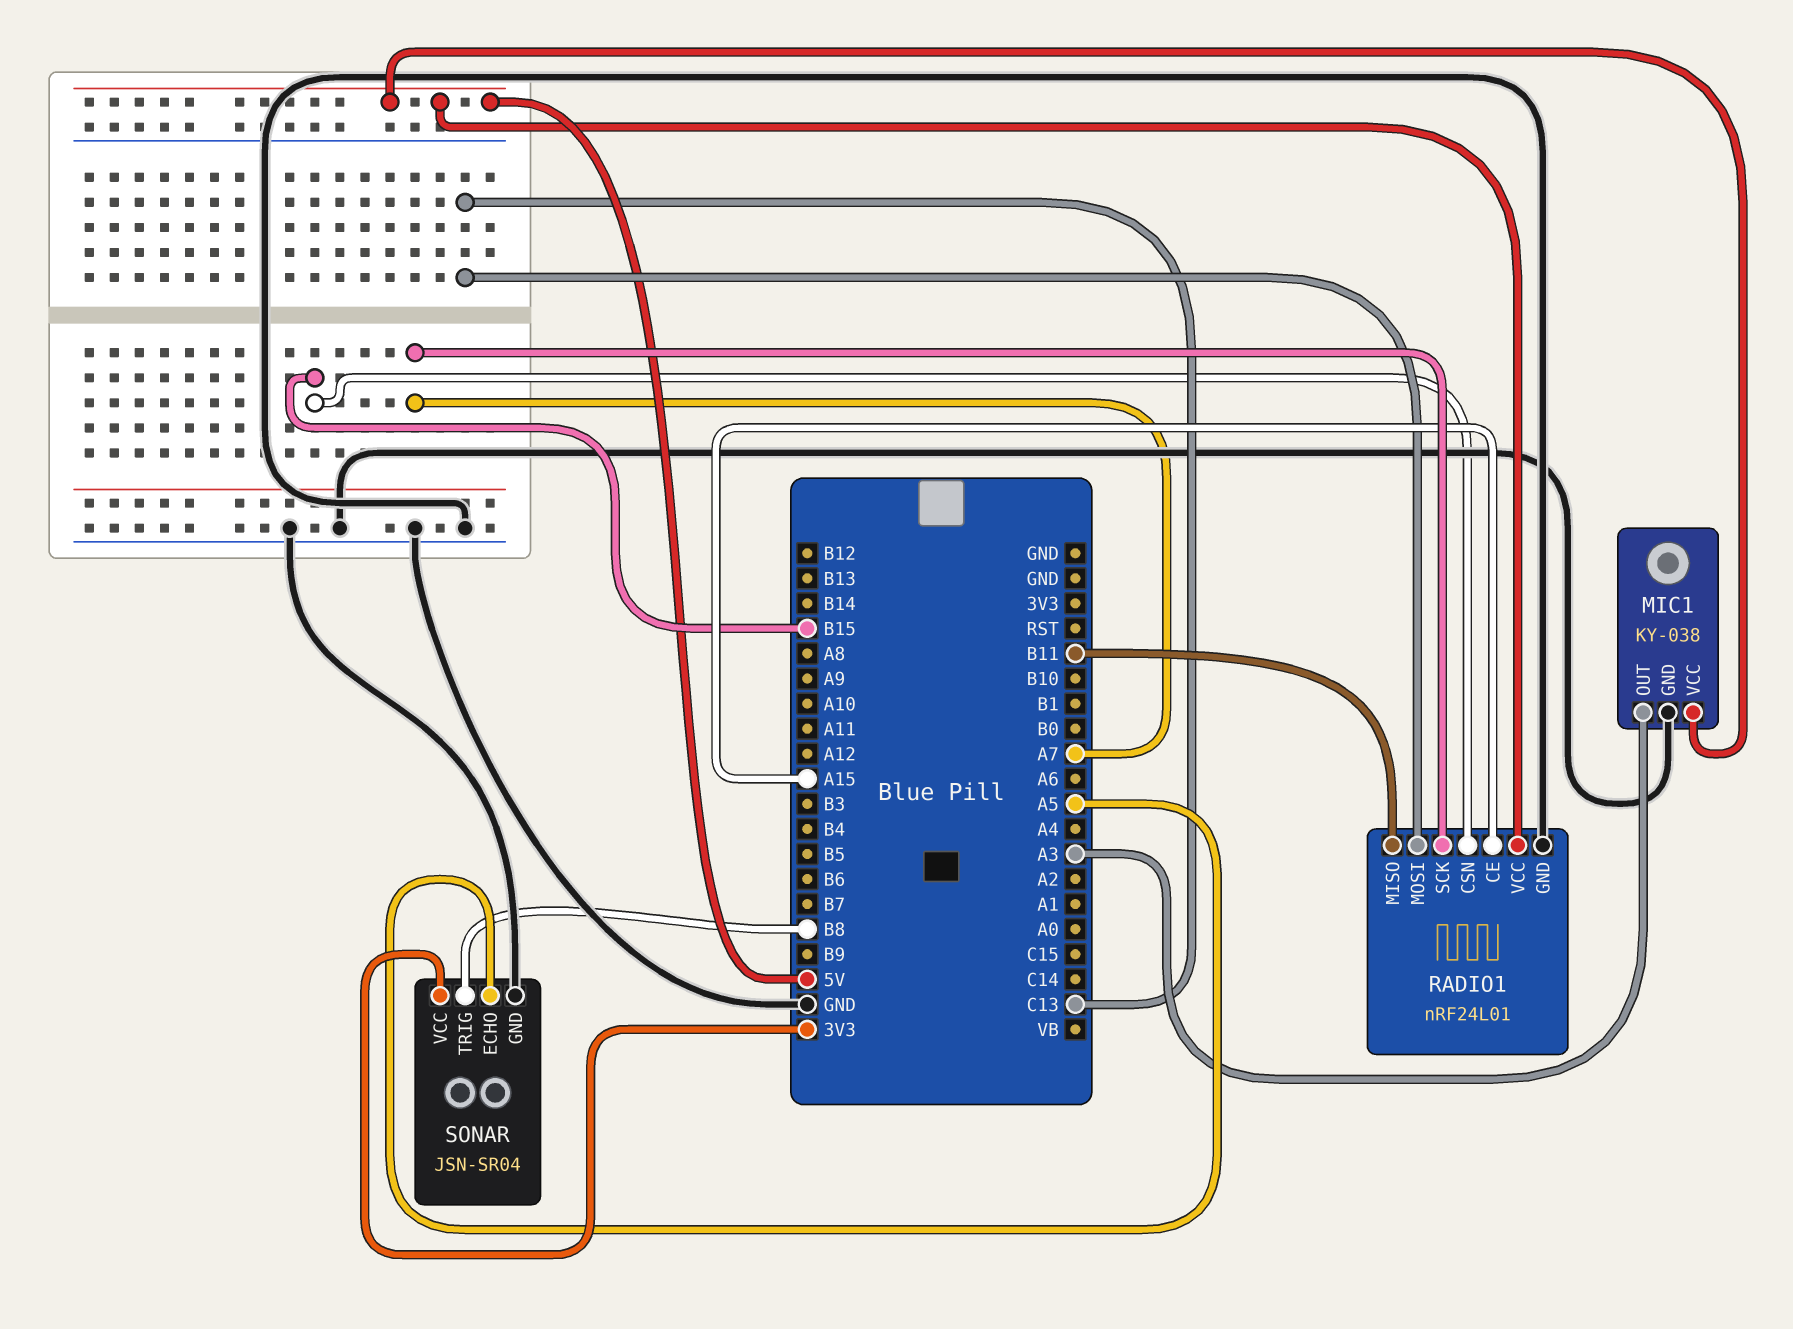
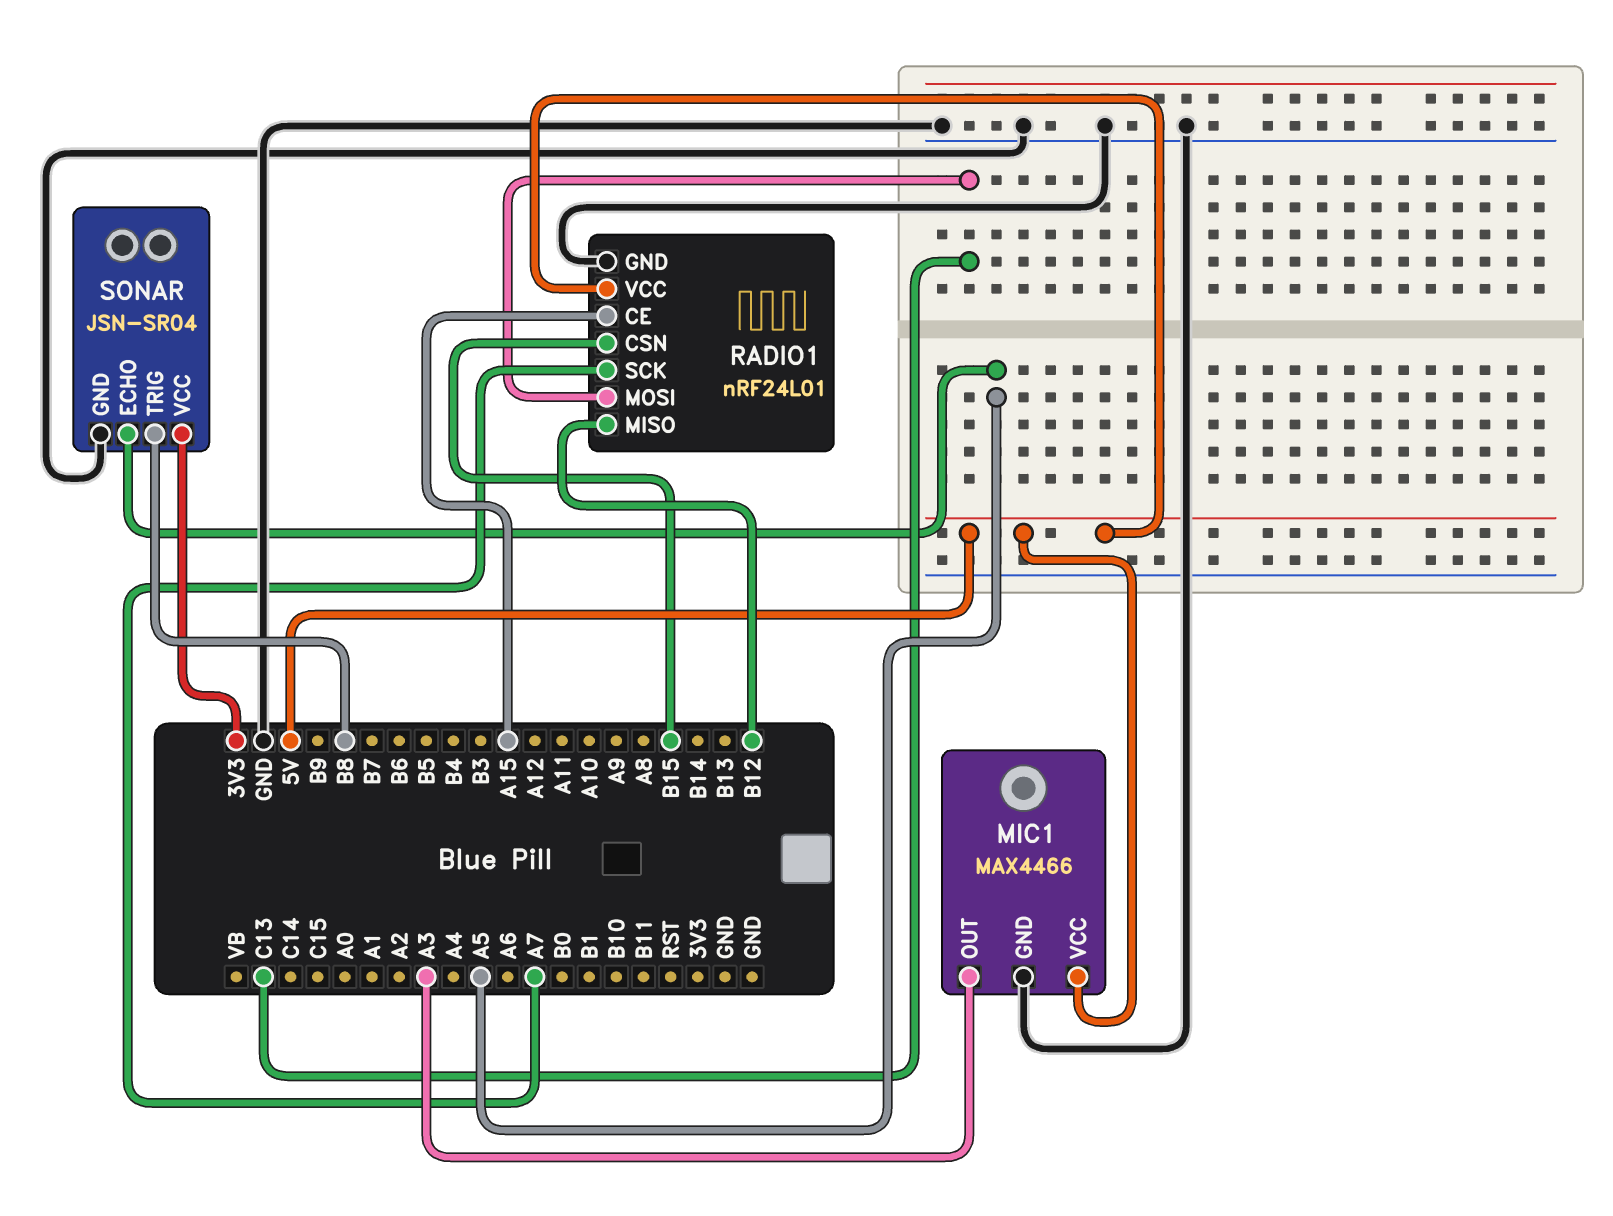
MIC1: KY-038 -> MAX4466
RADIO1 pin MISO: B11 -> B12

